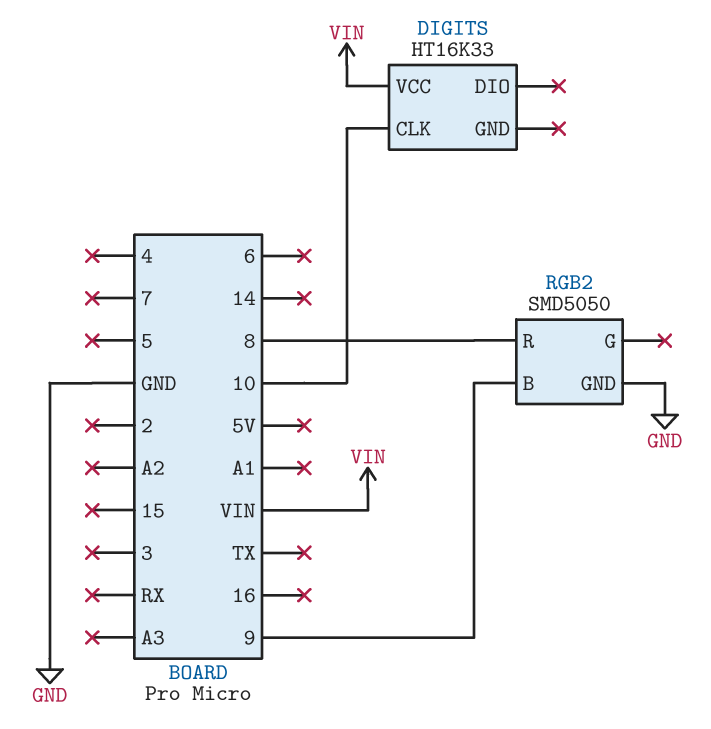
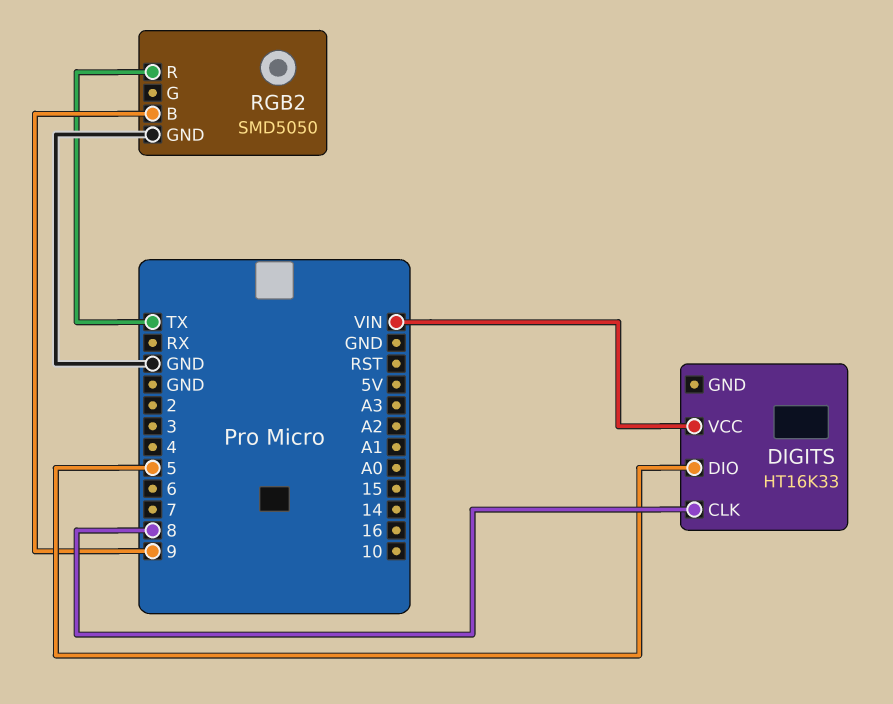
DIGITS pin CLK: 10 -> 8
DIGITS pin DIO: none -> 5
RGB2 pin R: 8 -> TX

